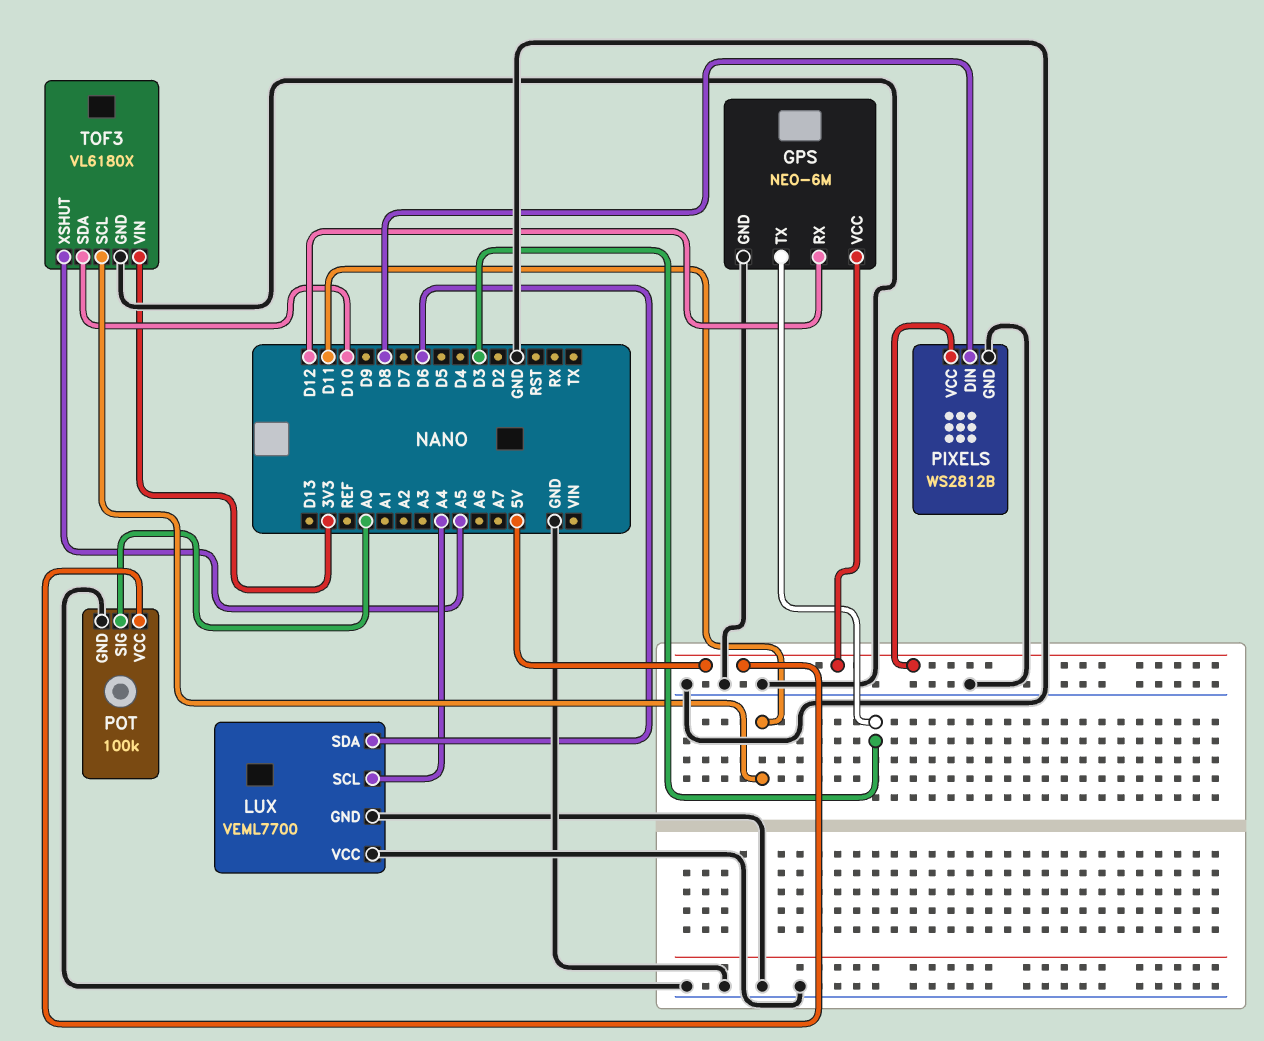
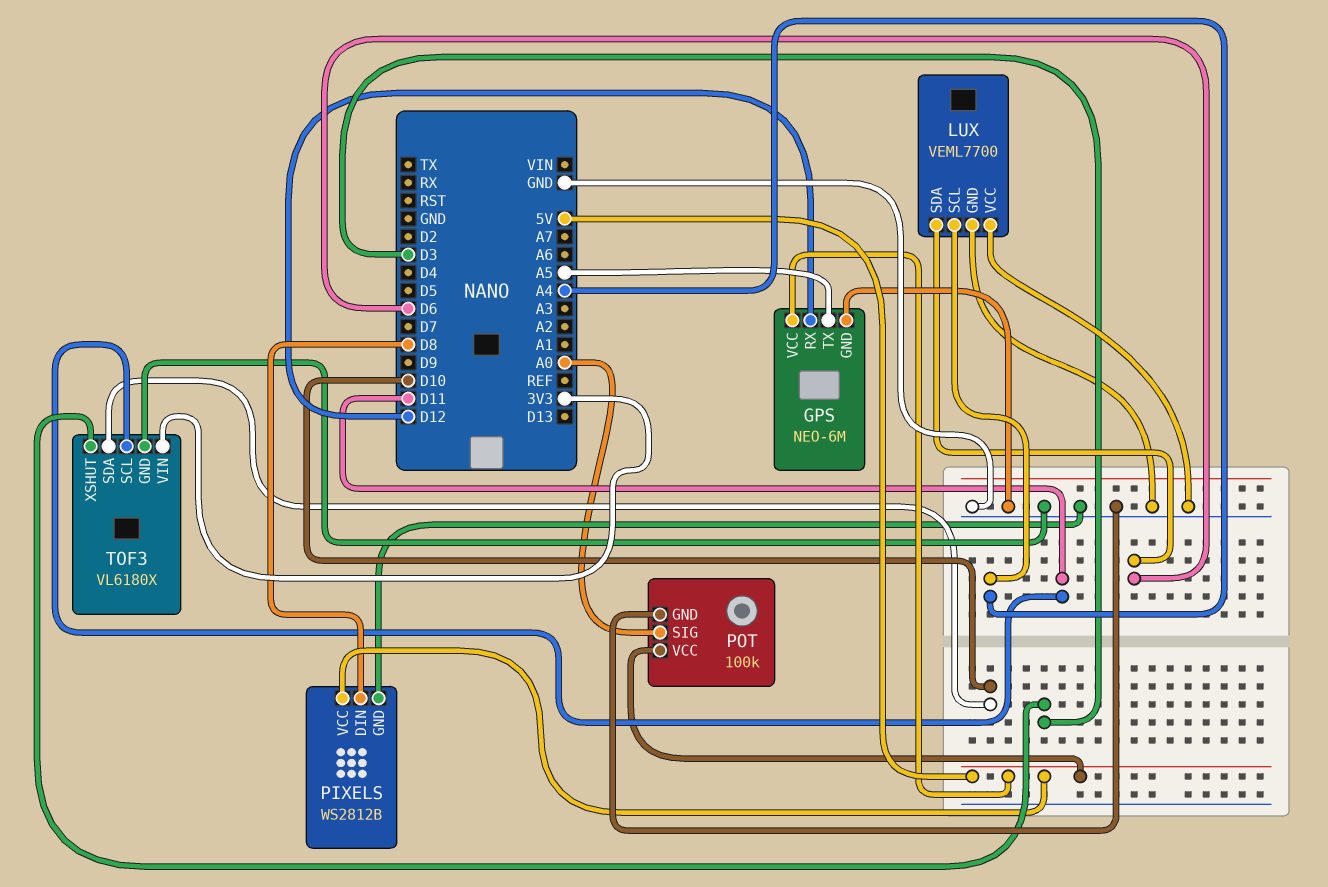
GPS pin TX: D3 -> A5
TOF3 pin XSHUT: A5 -> D3

